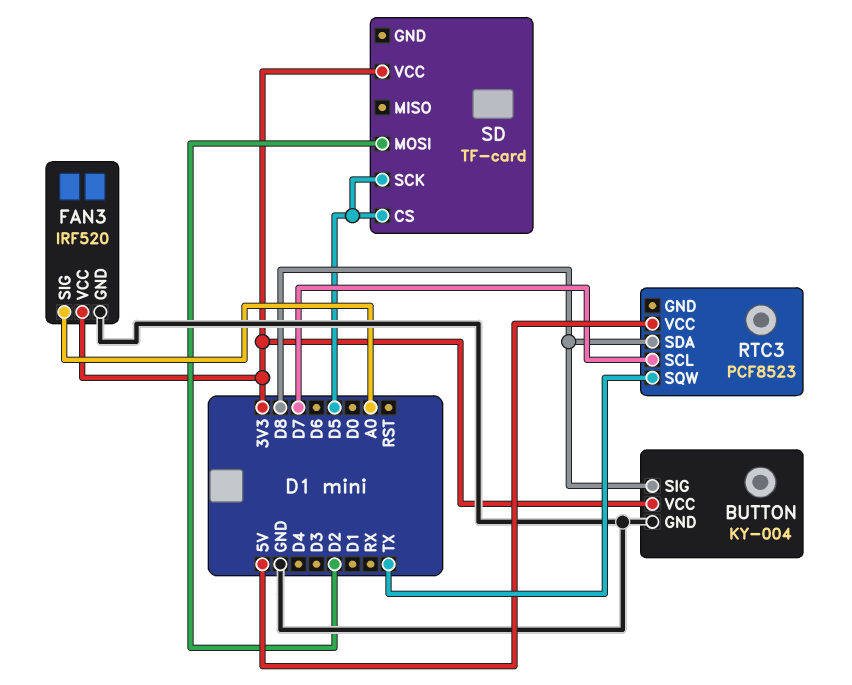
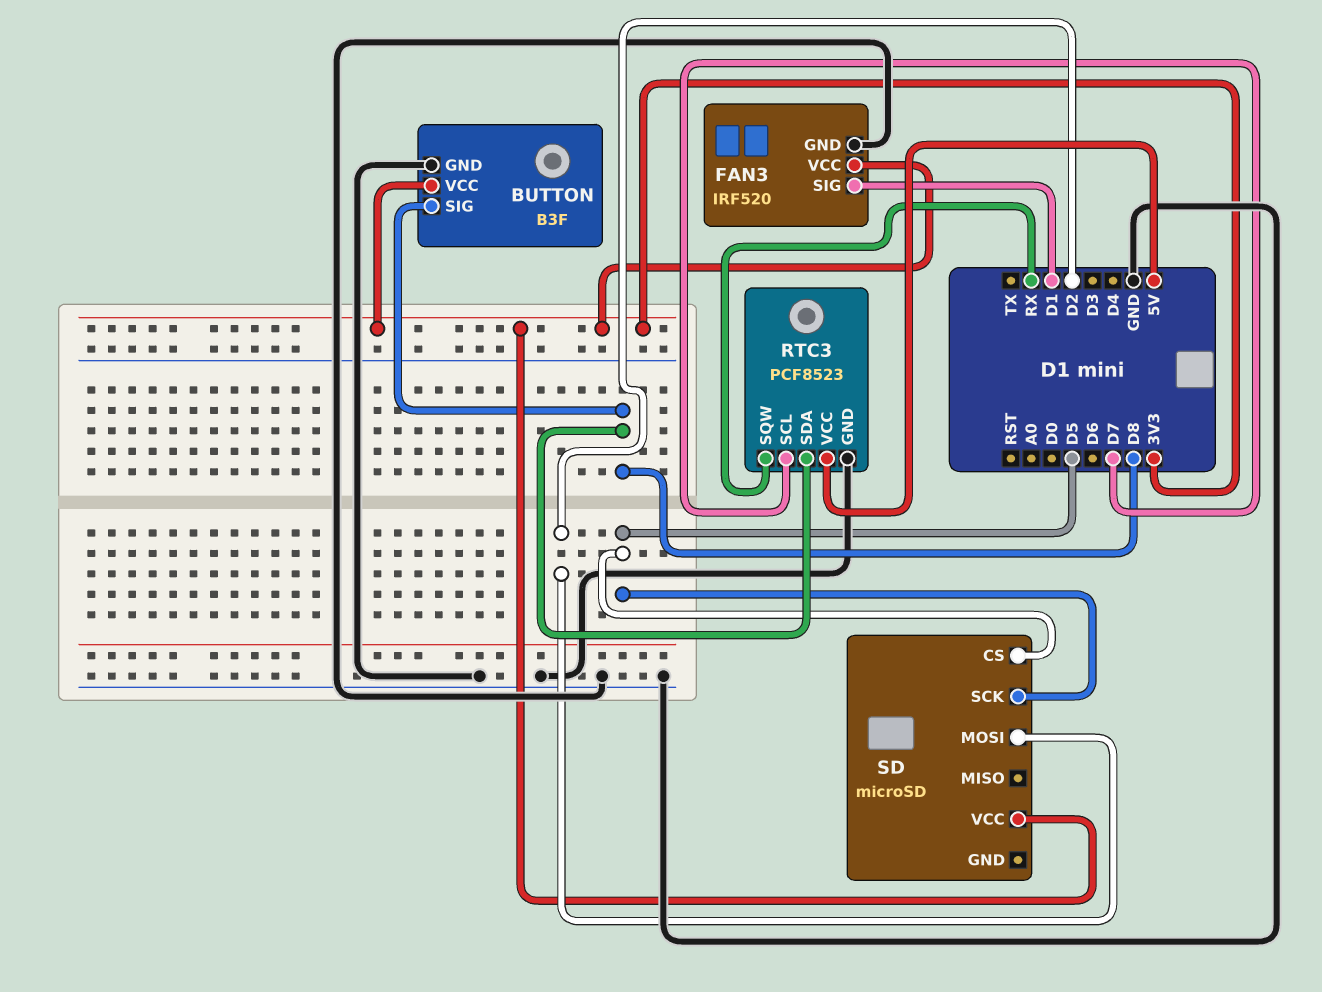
BUTTON: KY-004 -> B3F
FAN3 pin SIG: A0 -> D1
RTC3 pin GND: none -> GND
RTC3 pin SQW: TX -> RX
SD: TF-card -> microSD

